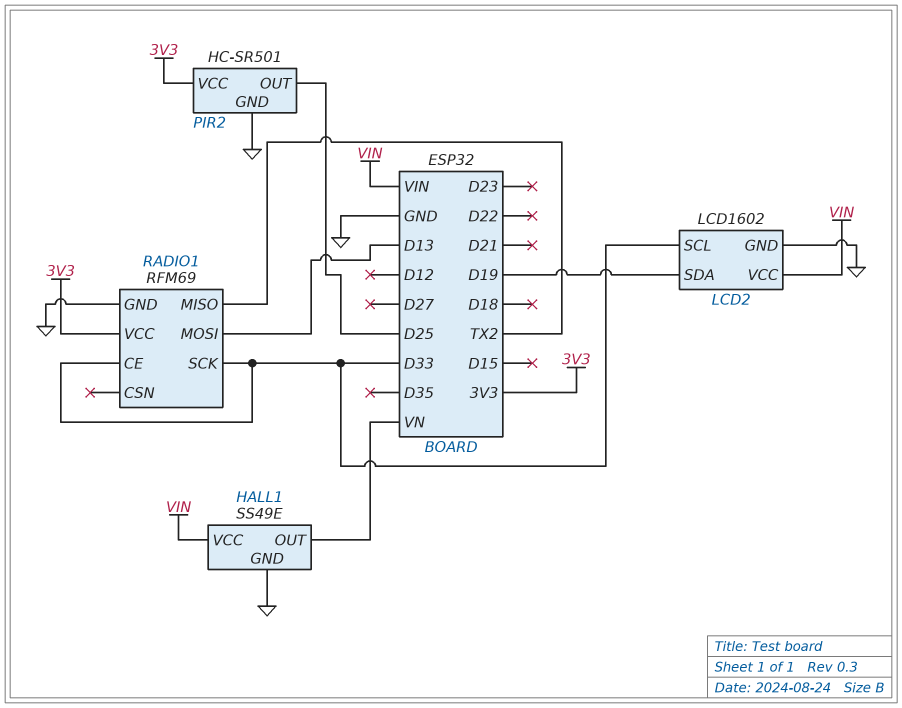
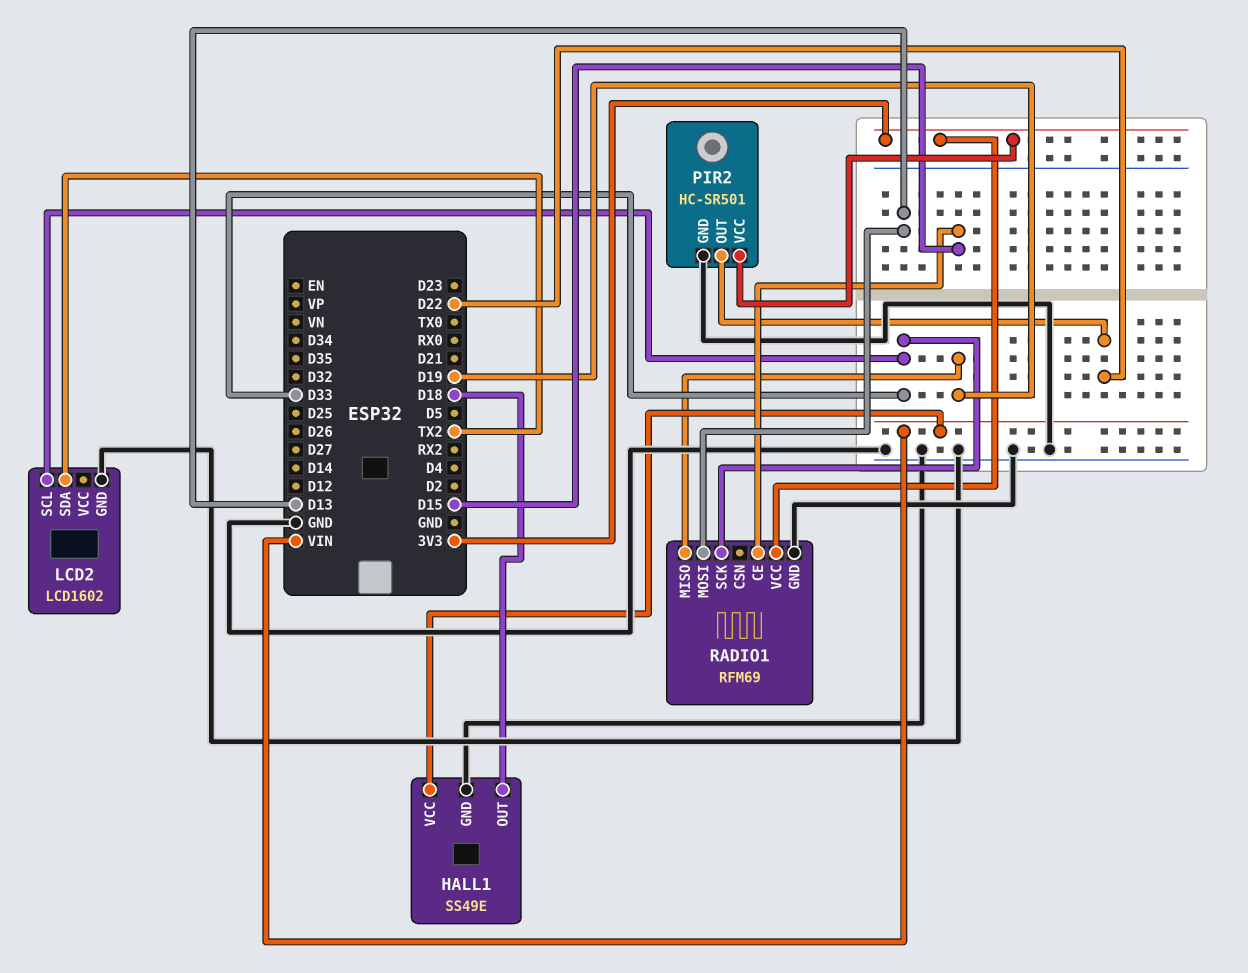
HALL1 pin OUT: VN -> D18
LCD2 pin SDA: D19 -> TX2
LCD2 pin VCC: VIN -> none
PIR2 pin OUT: D25 -> D22
RADIO1 pin CE: D33 -> D15
RADIO1 pin MISO: TX2 -> D19

